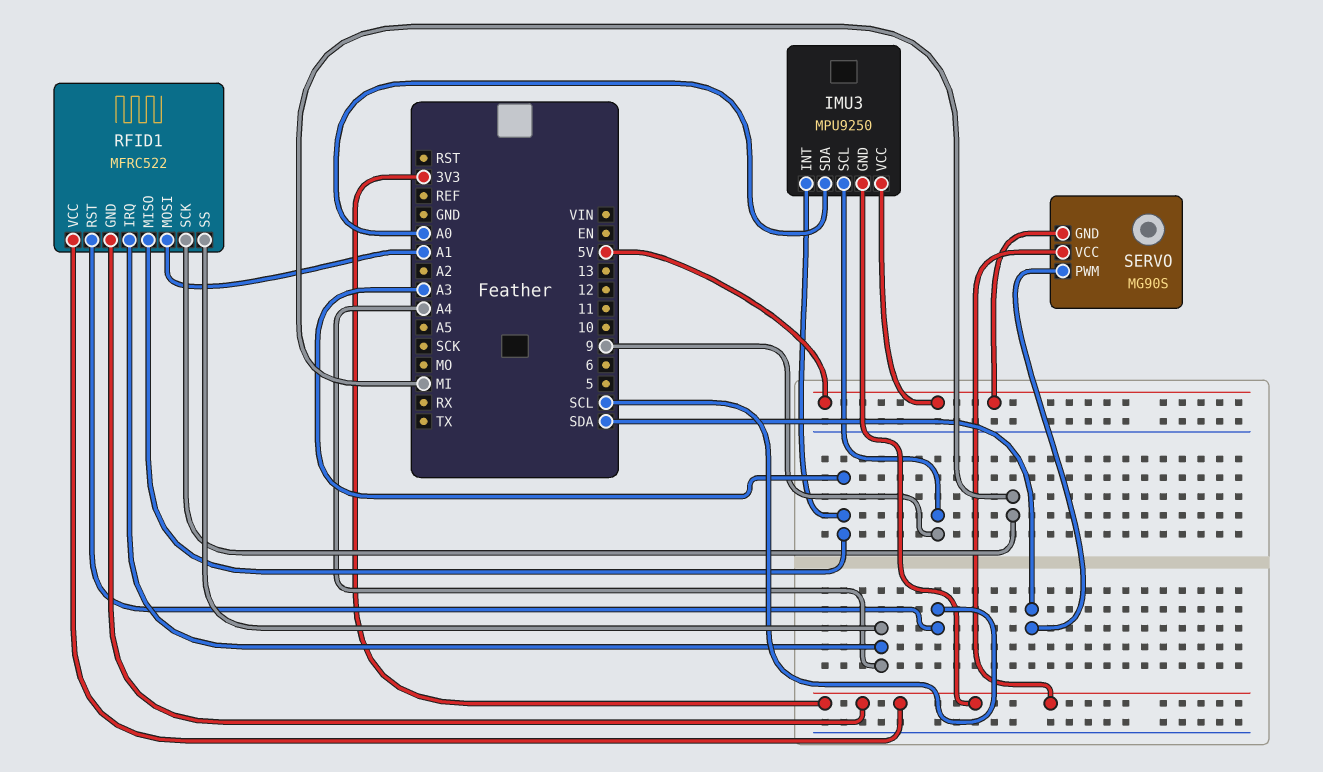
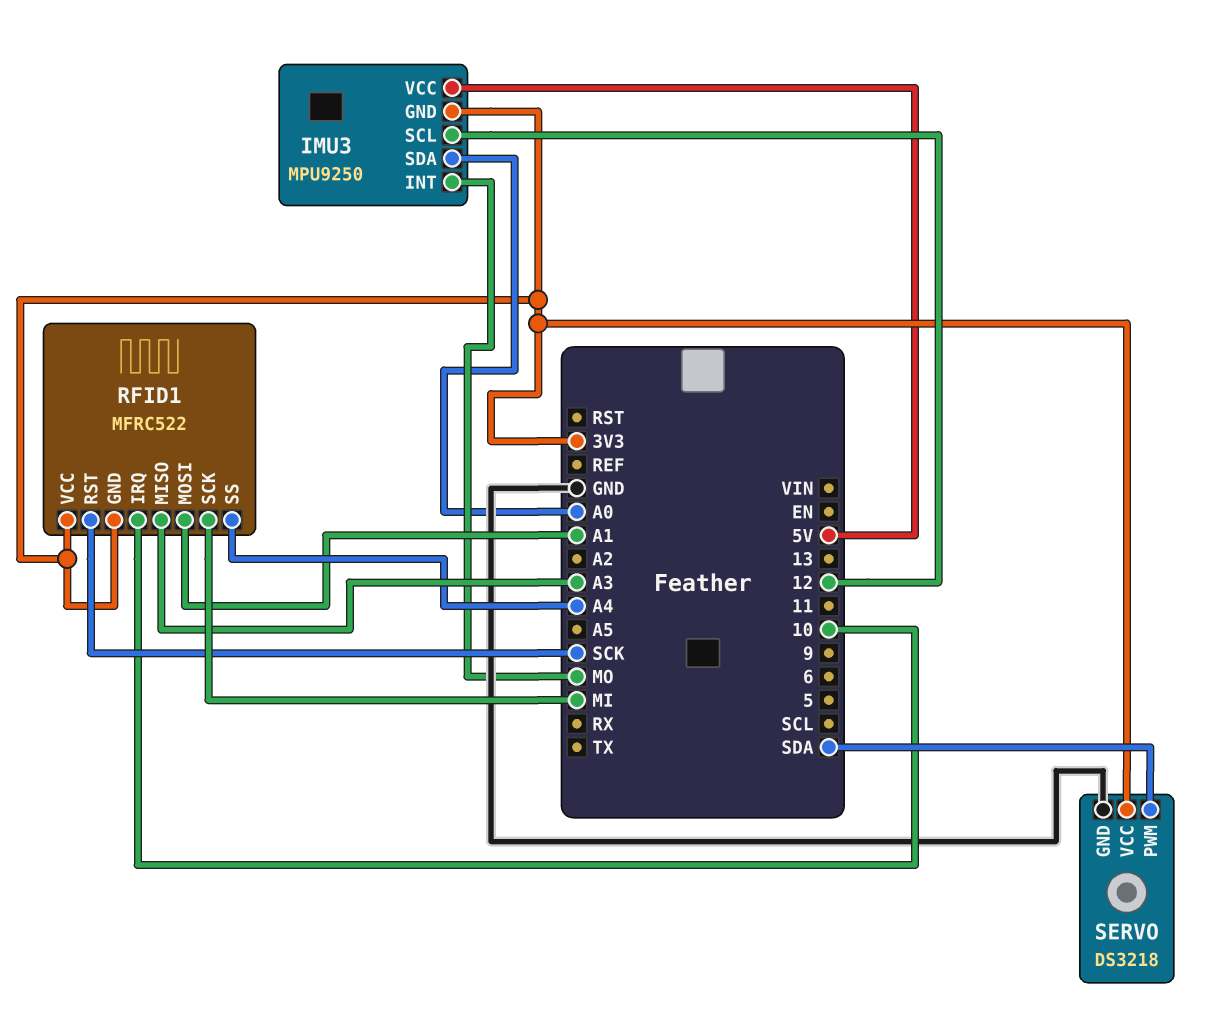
IMU3 pin INT: A3 -> MO
IMU3 pin SCL: 9 -> 12
RFID1 pin IRQ: A4 -> 10
RFID1 pin RST: SCL -> SCK
SERVO: MG90S -> DS3218
SERVO pin GND: 5V -> GND

